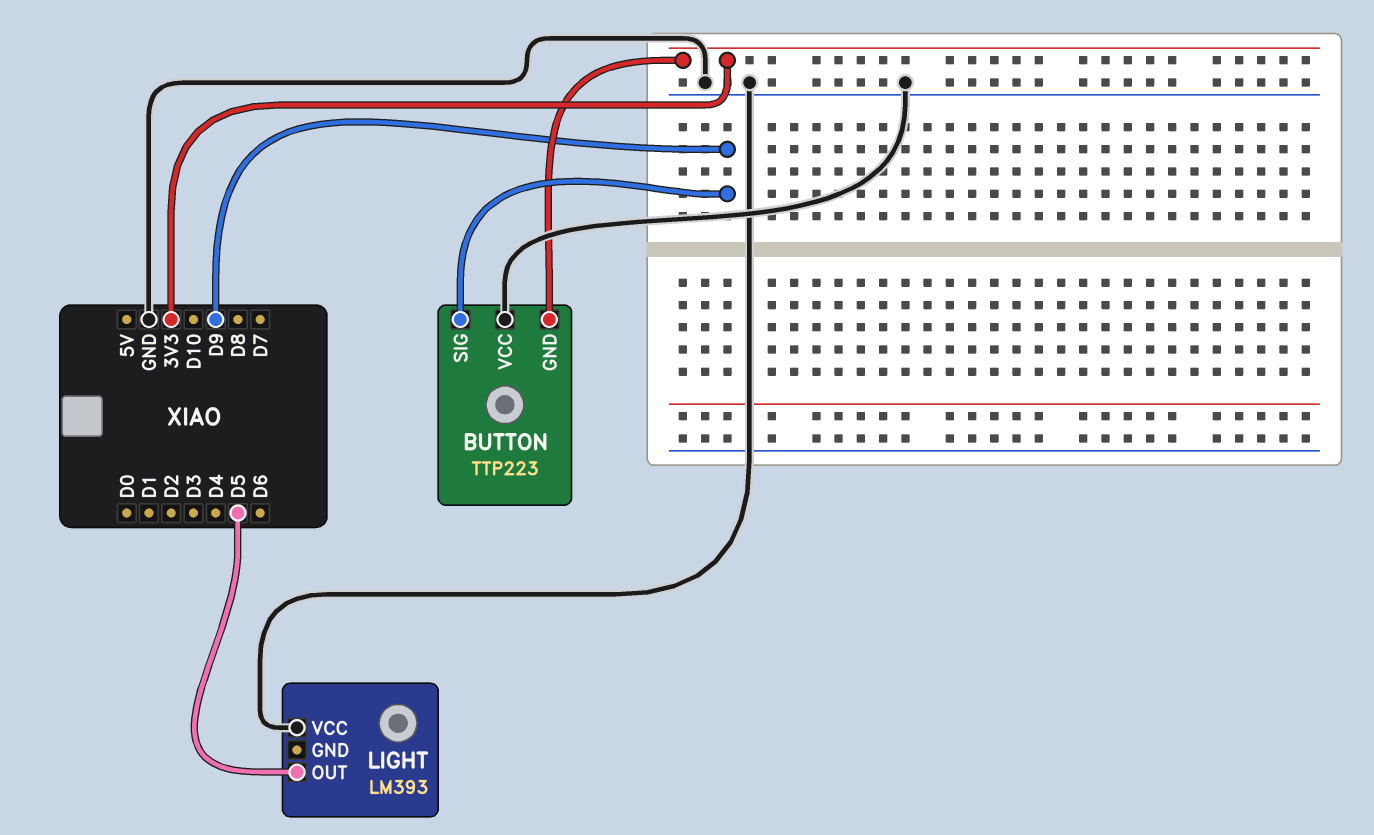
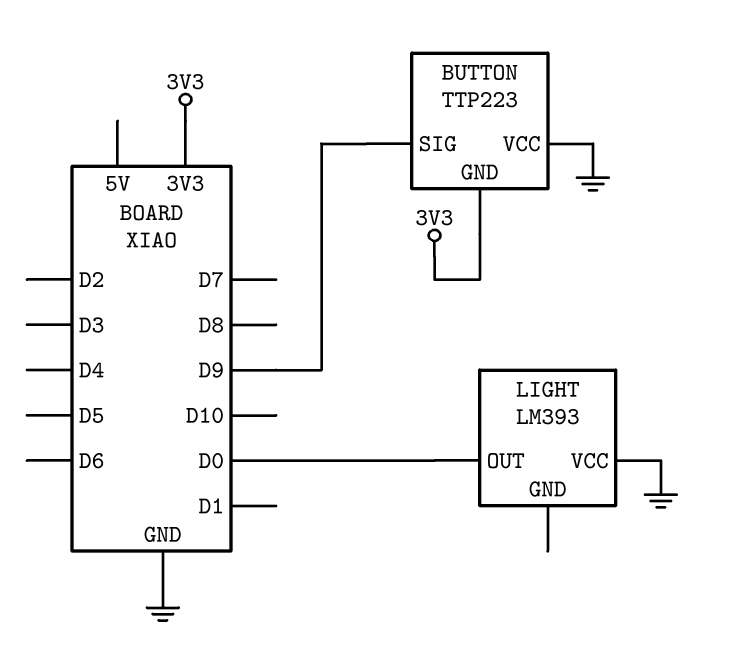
LIGHT pin OUT: D5 -> D0

